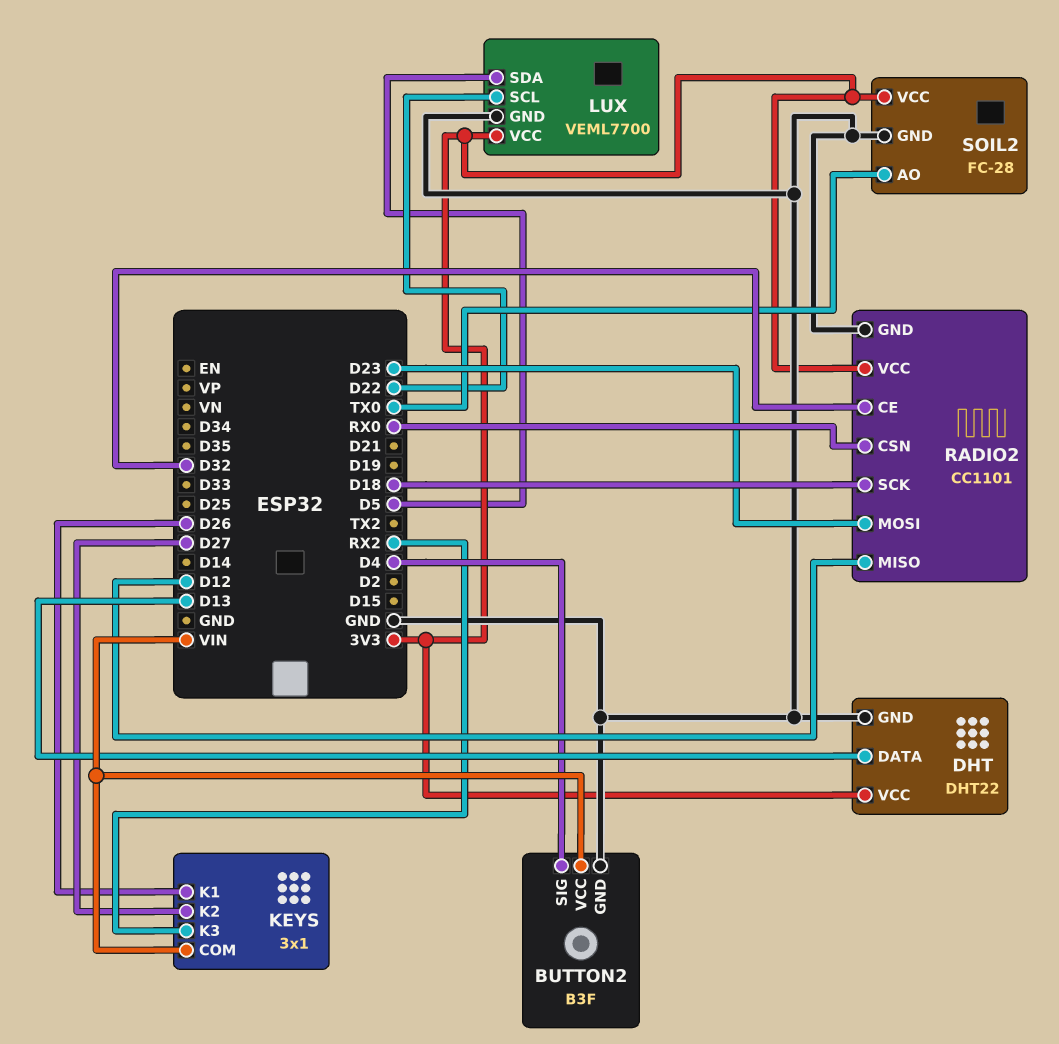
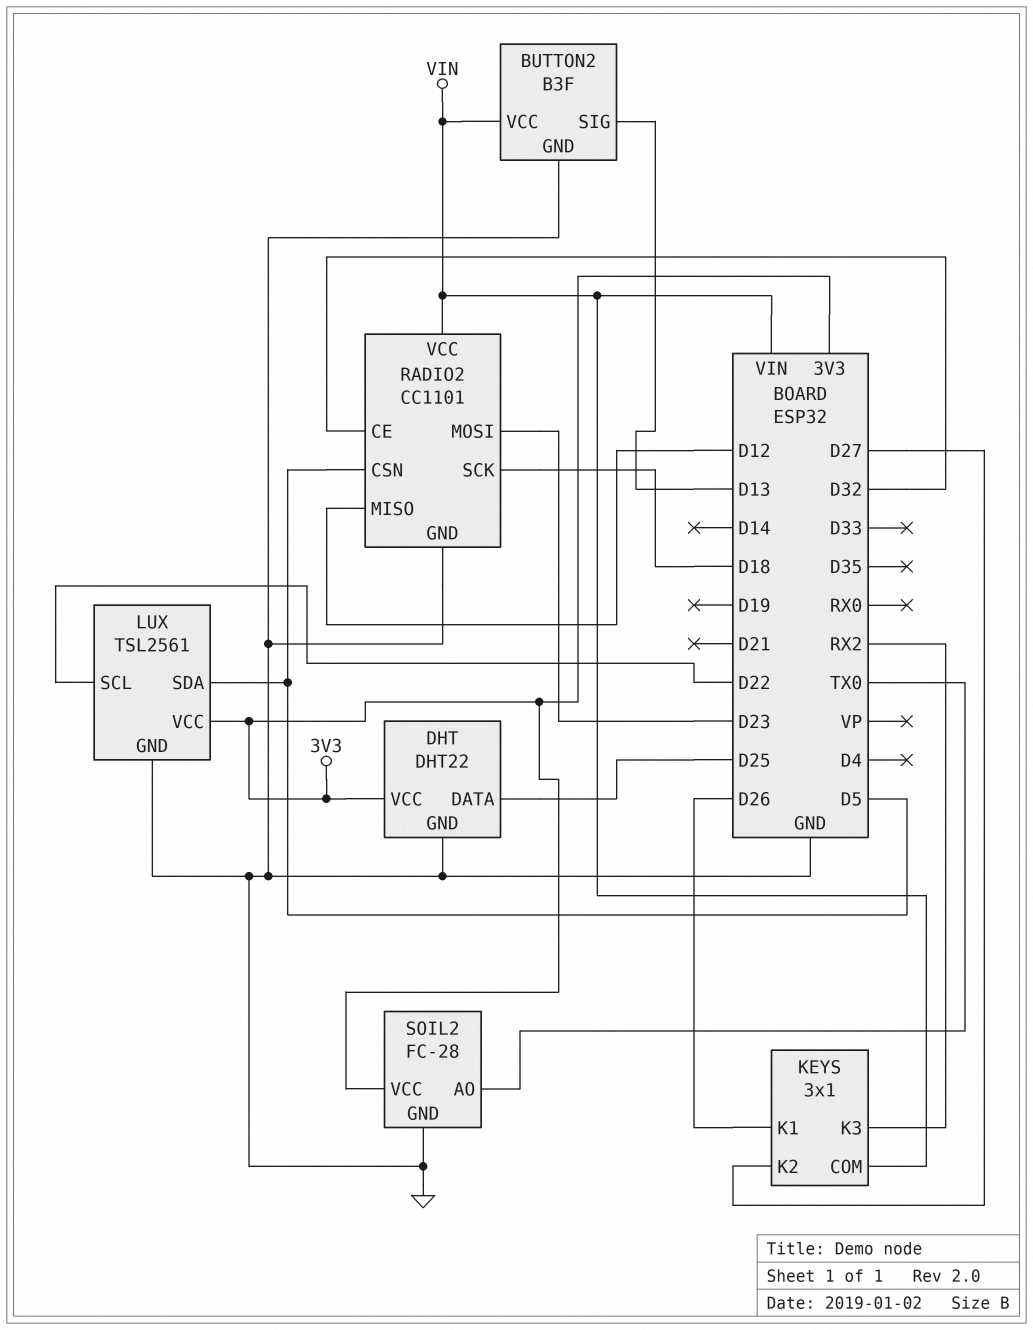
BUTTON2 pin SIG: D4 -> D13
DHT pin DATA: D13 -> D25
LUX: VEML7700 -> TSL2561
RADIO2 pin CSN: RX0 -> D5
RADIO2 pin VCC: 3V3 -> VIN

